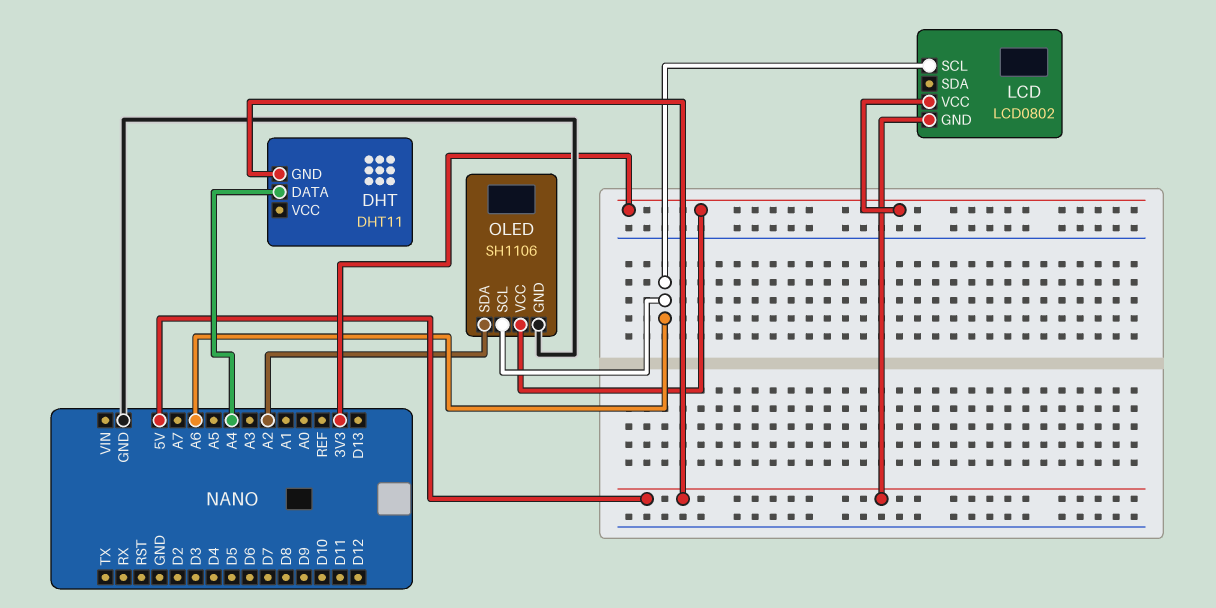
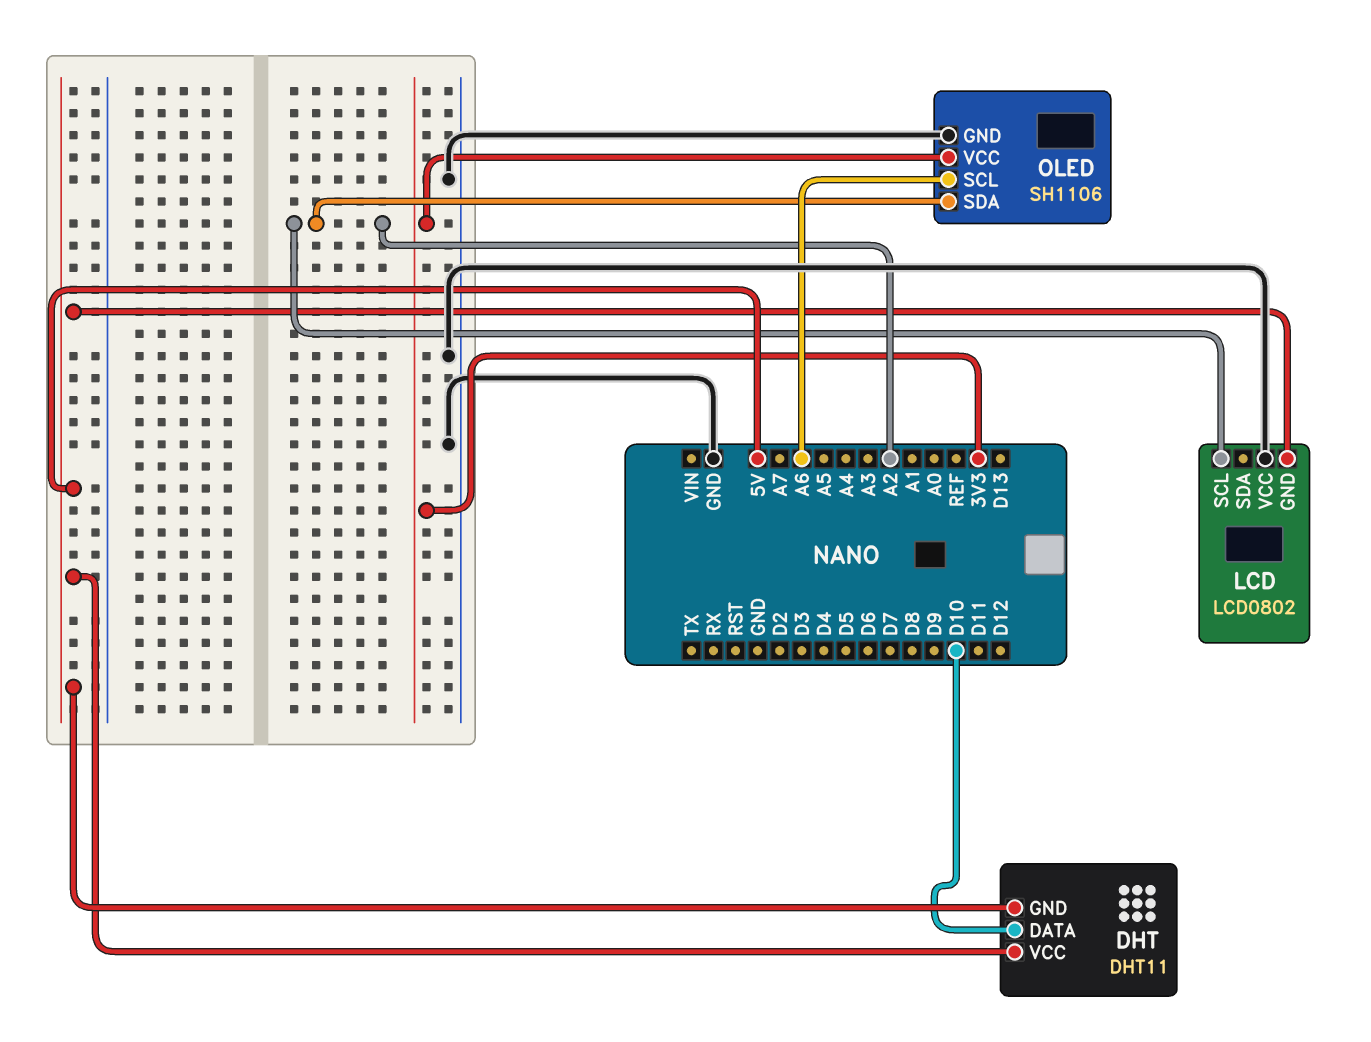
DHT pin DATA: A4 -> D10
DHT pin VCC: none -> 5V
LCD pin SCL: A6 -> A2
LCD pin VCC: 3V3 -> GND

